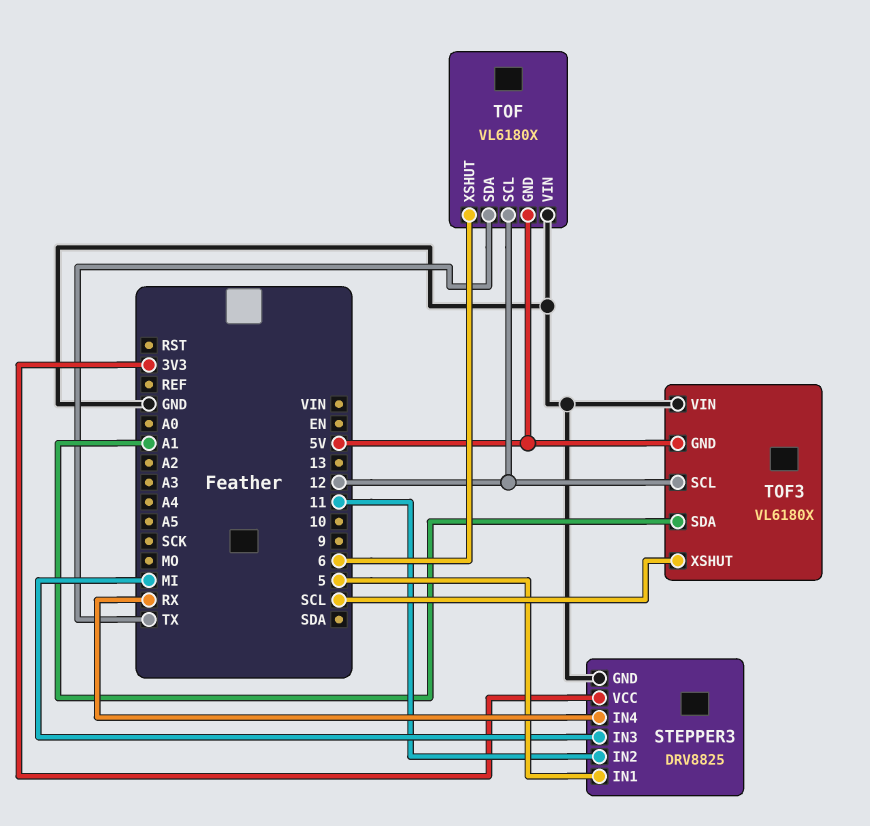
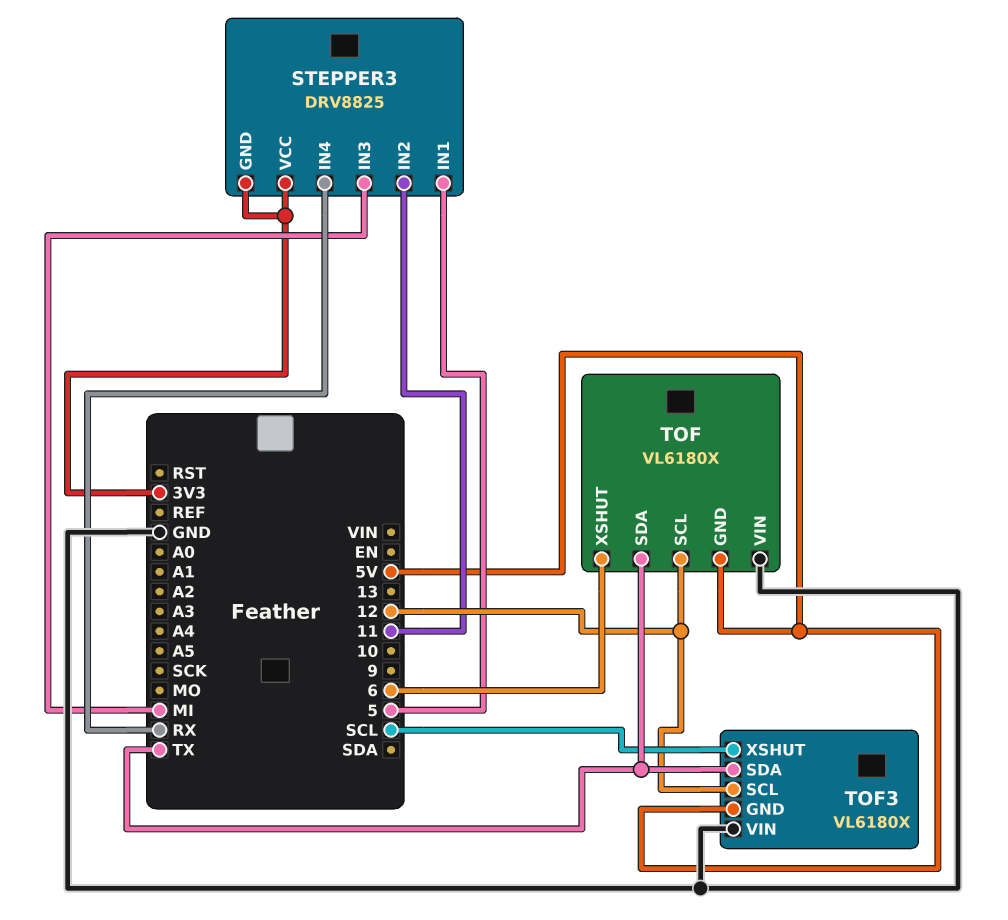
STEPPER3 pin GND: GND -> 3V3
TOF3 pin SDA: A1 -> TX

